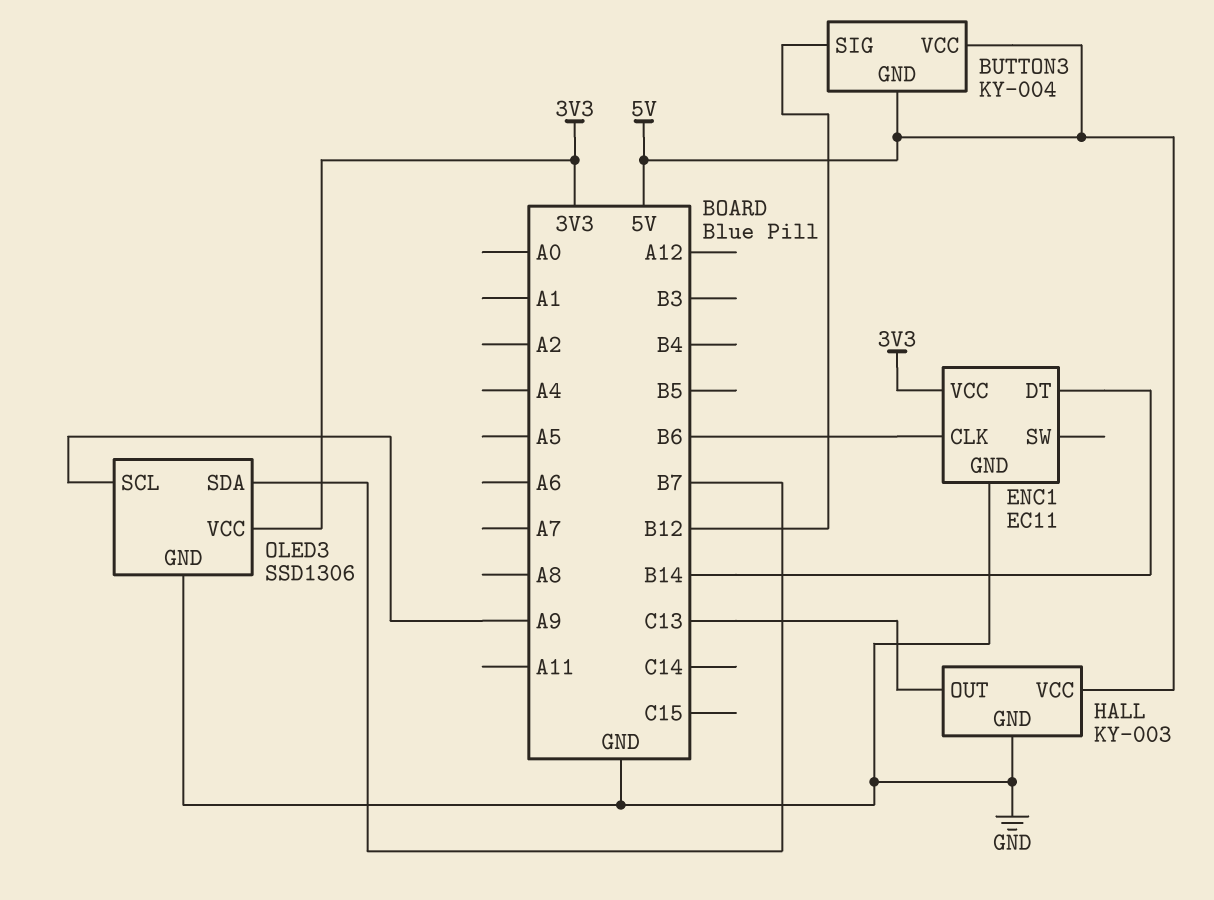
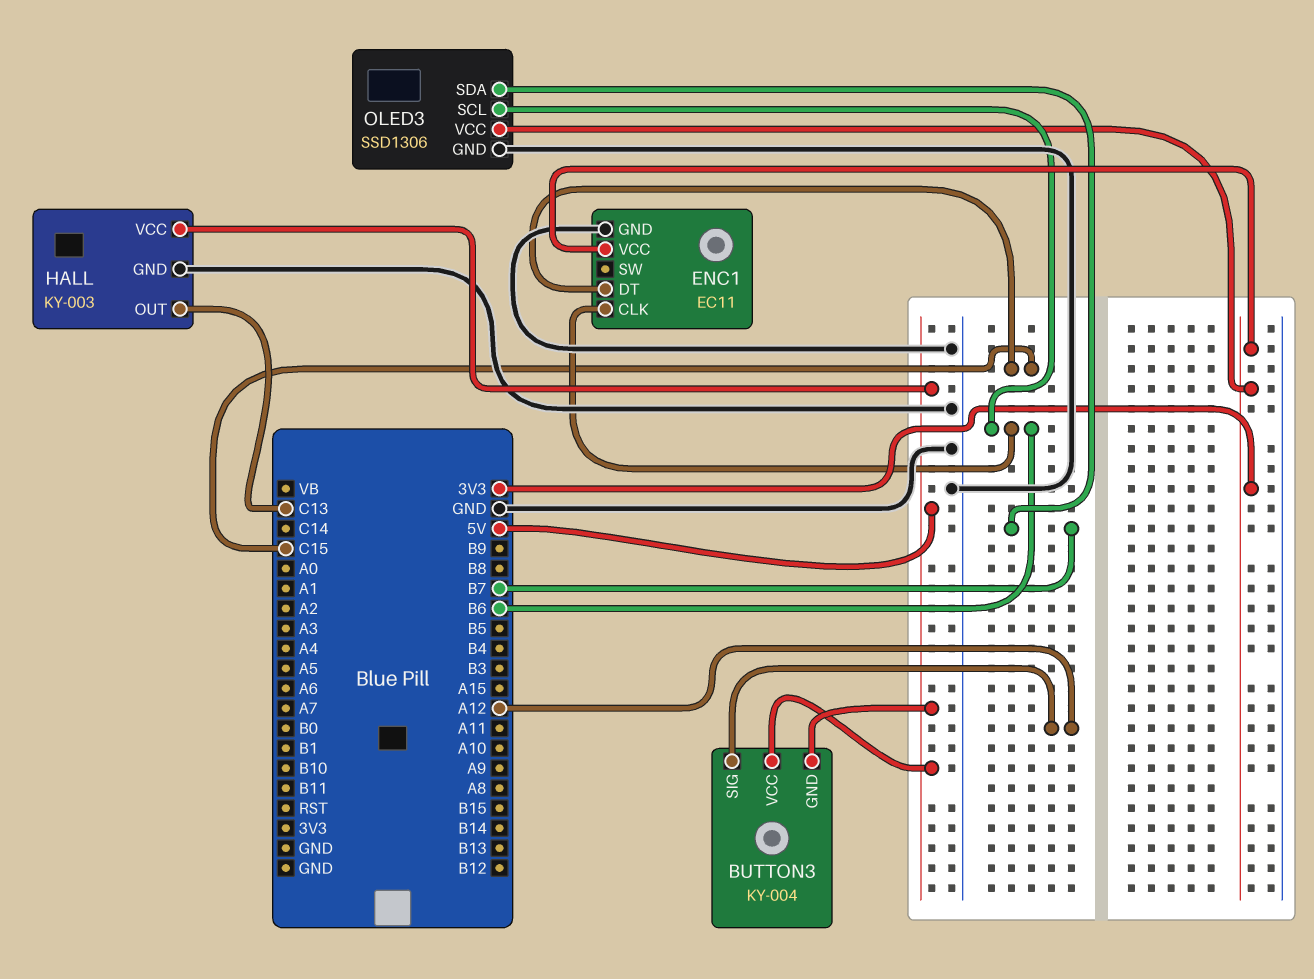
BUTTON3 pin SIG: B12 -> A12
ENC1 pin DT: B14 -> C15
OLED3 pin SCL: A9 -> B6

